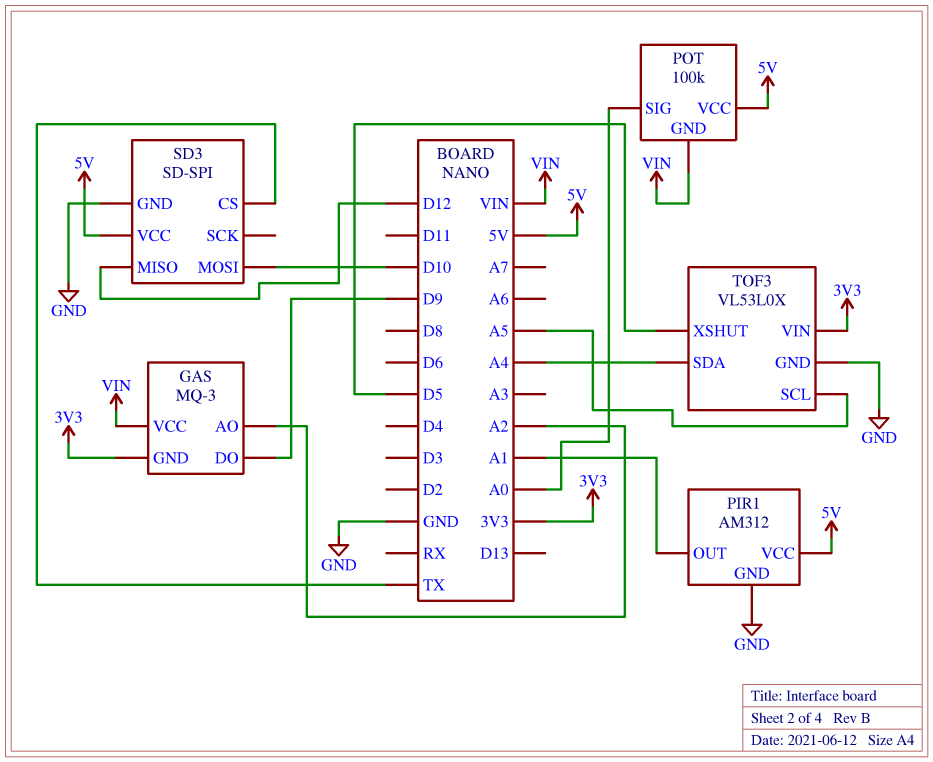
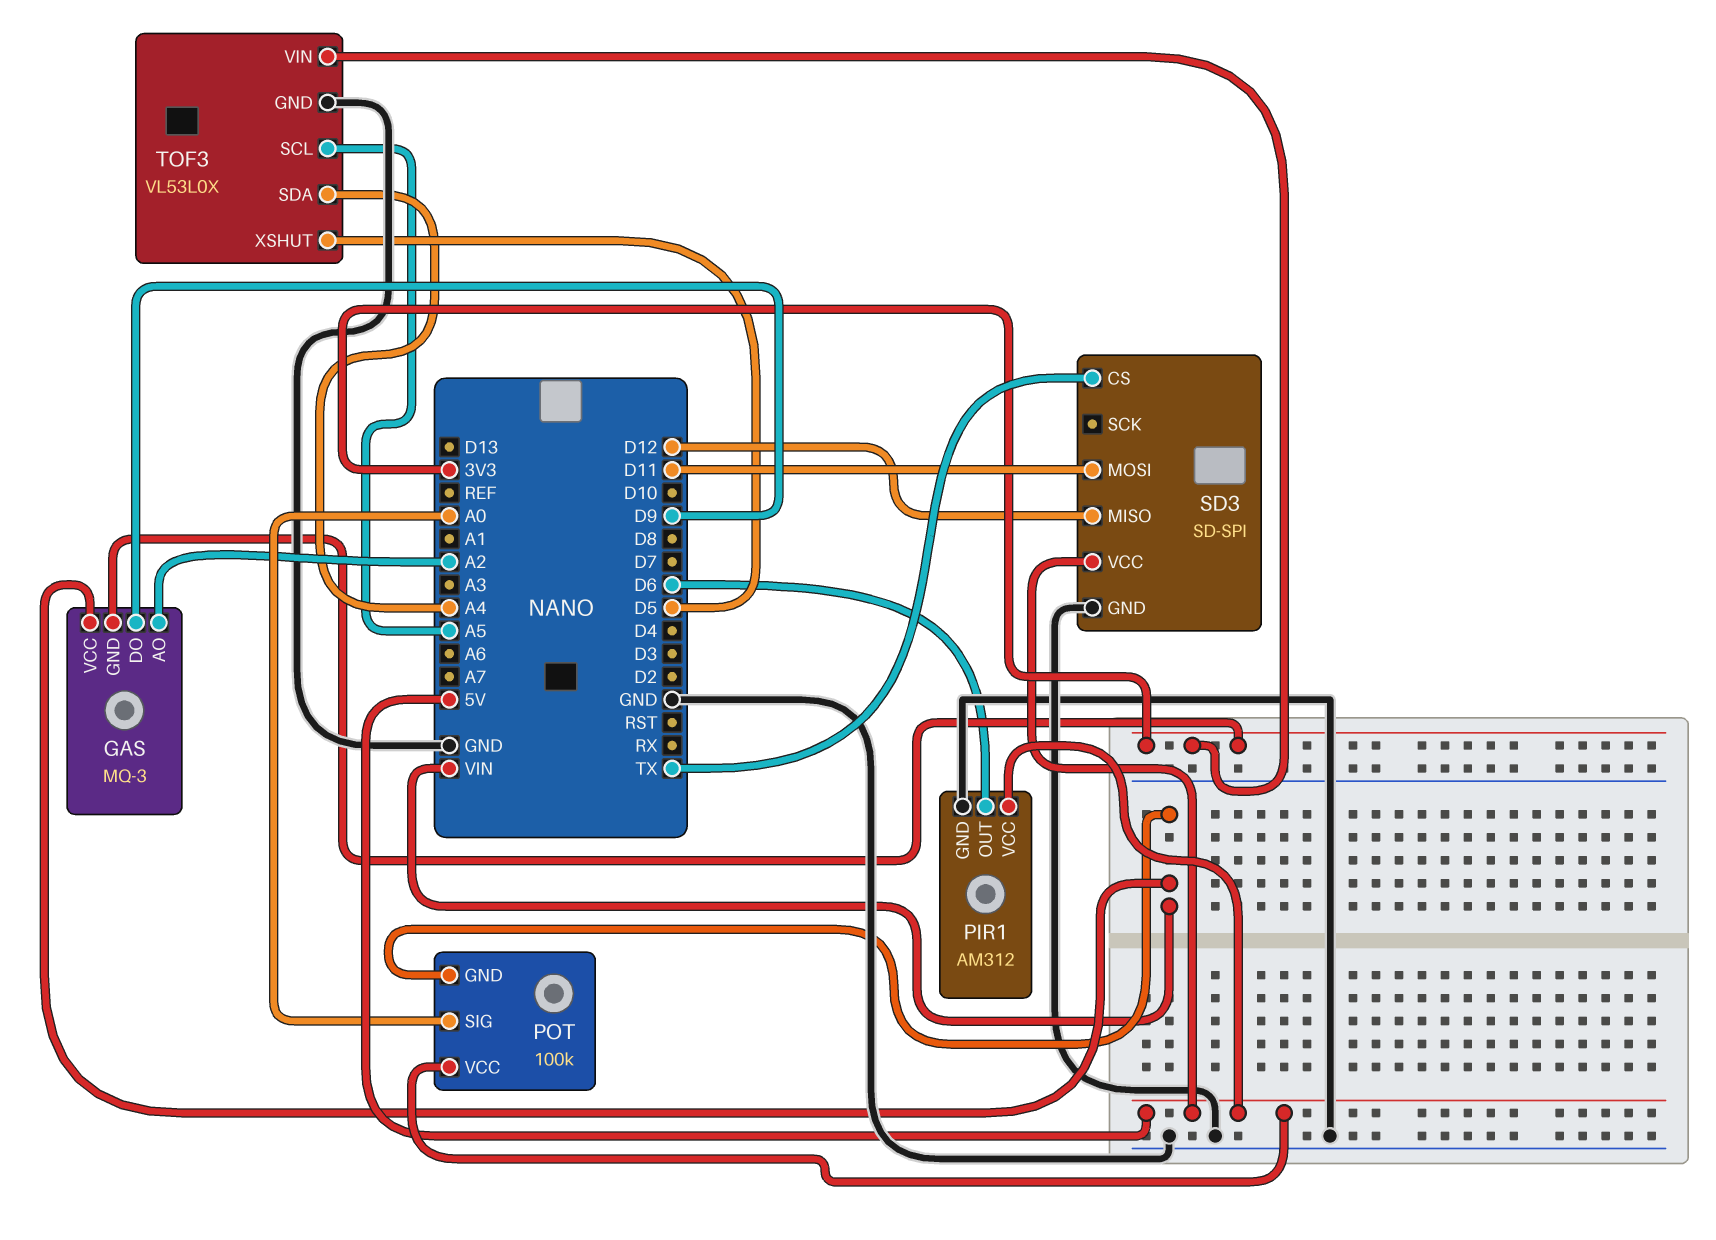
PIR1 pin OUT: A1 -> D6
SD3 pin MOSI: D10 -> D11

